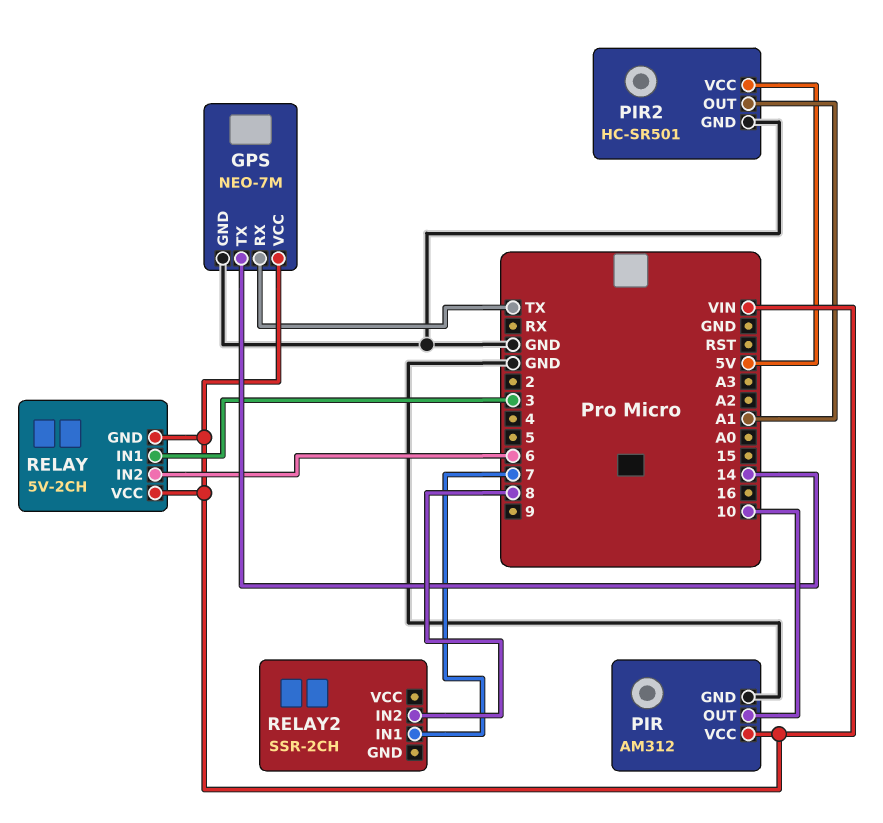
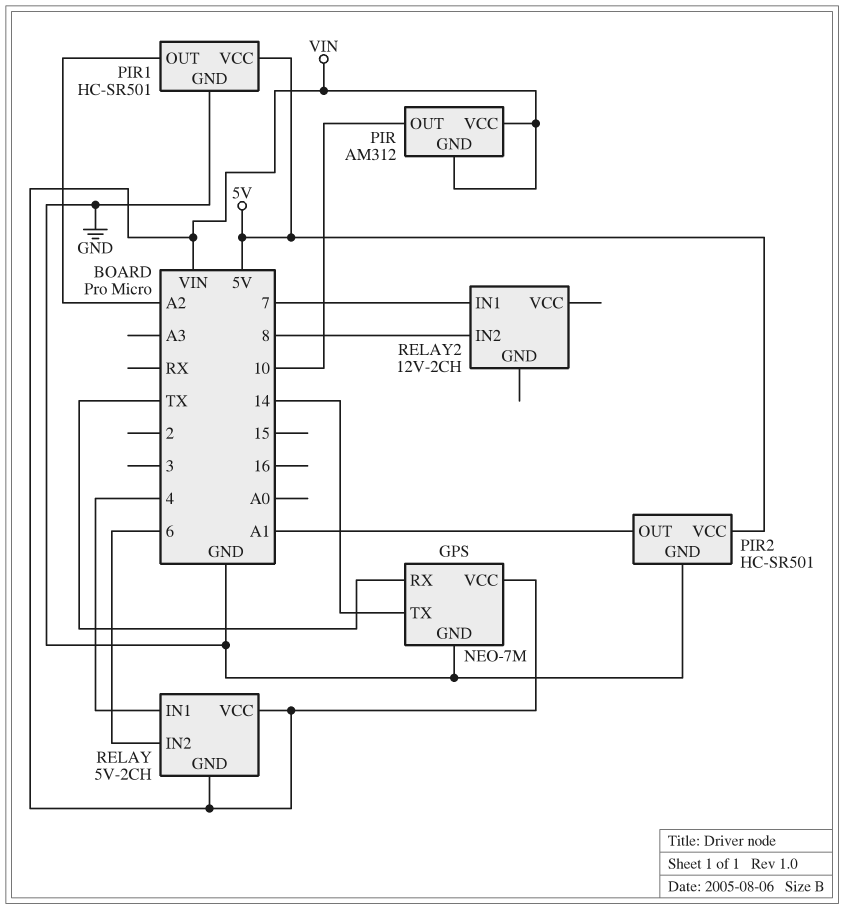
PIR pin GND: GND -> VIN
PIR1: none -> HC-SR501
PIR1 pin GND: none -> GND
PIR1 pin OUT: none -> A2
PIR1 pin VCC: none -> 5V
RELAY pin IN1: 3 -> 4
RELAY2: SSR-2CH -> 12V-2CH

